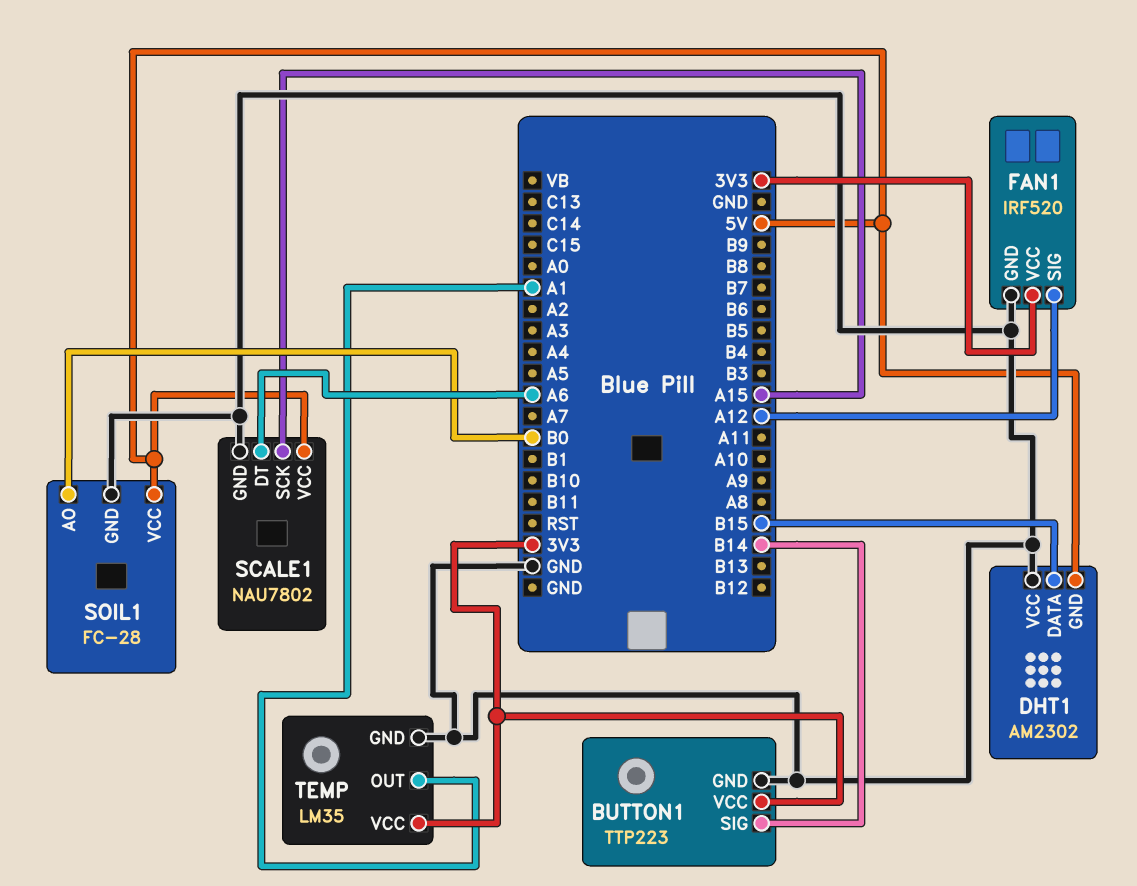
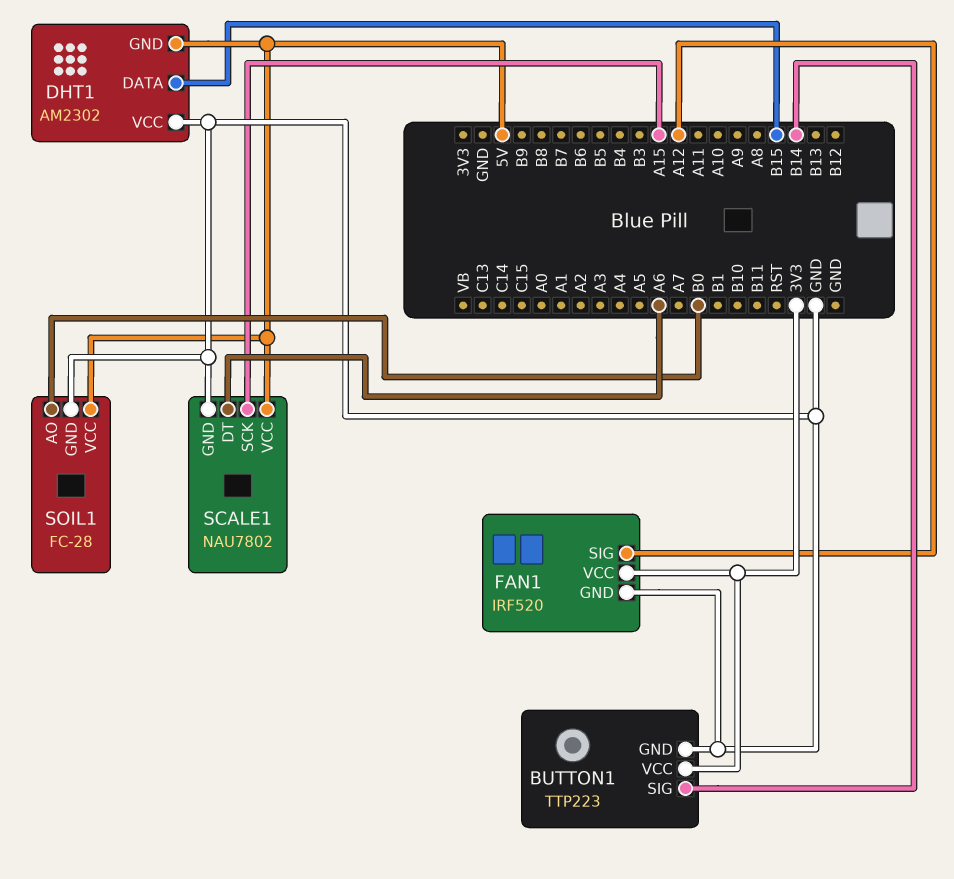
TEMP: LM35 -> none
TEMP pin GND: GND -> none
TEMP pin OUT: A1 -> none
TEMP pin VCC: 3V3 -> none

